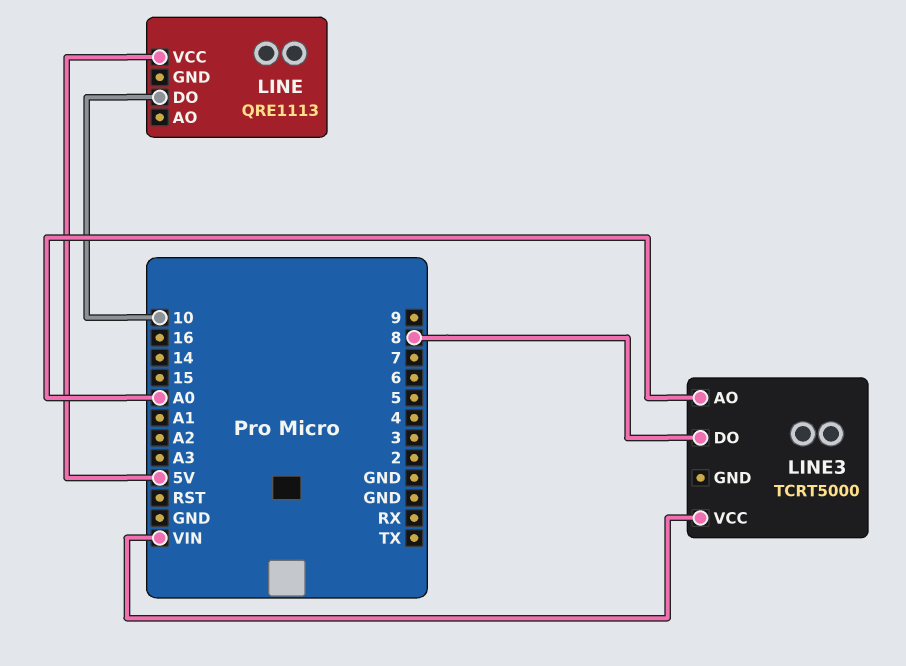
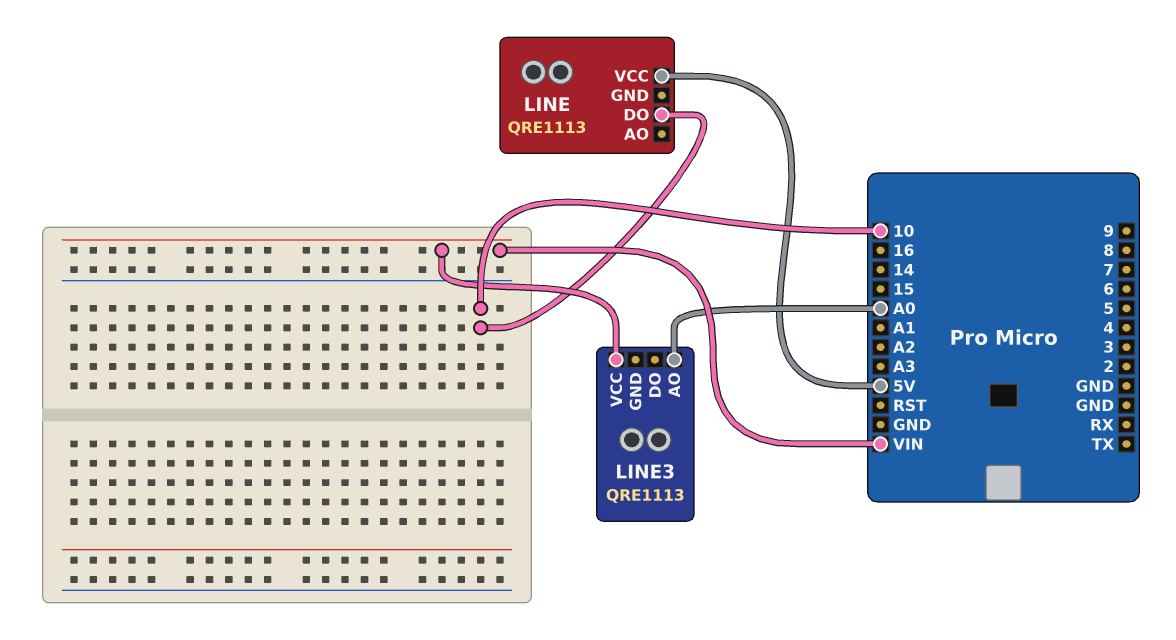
LINE3: TCRT5000 -> QRE1113
LINE3 pin DO: 8 -> none

